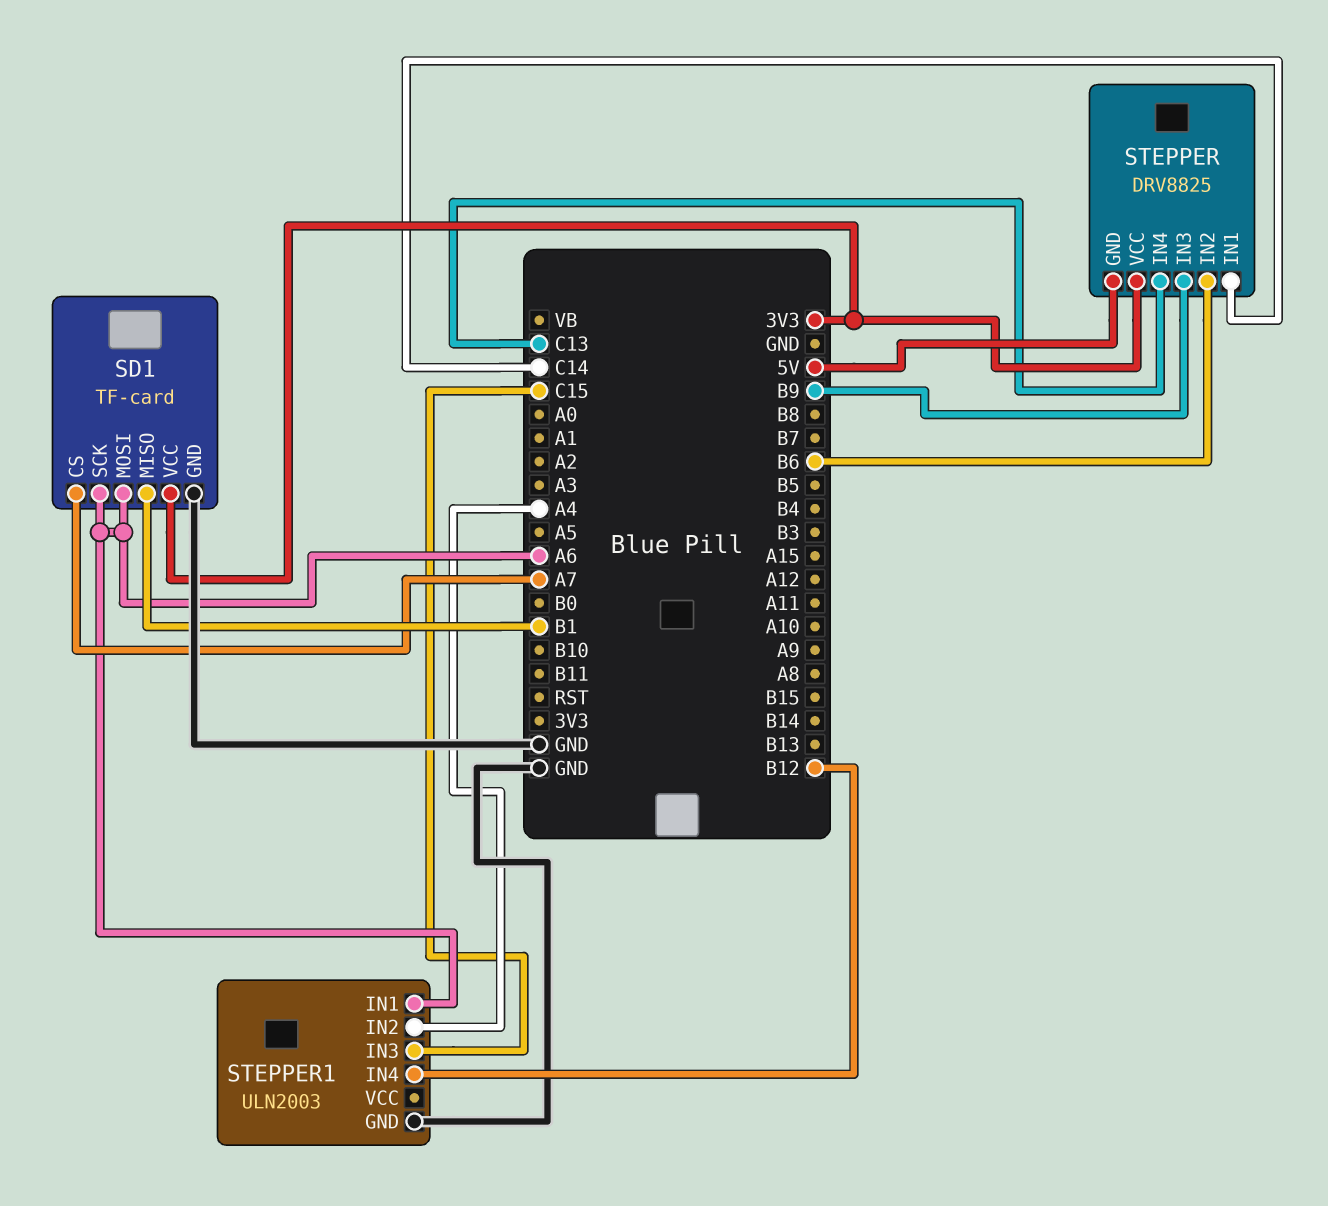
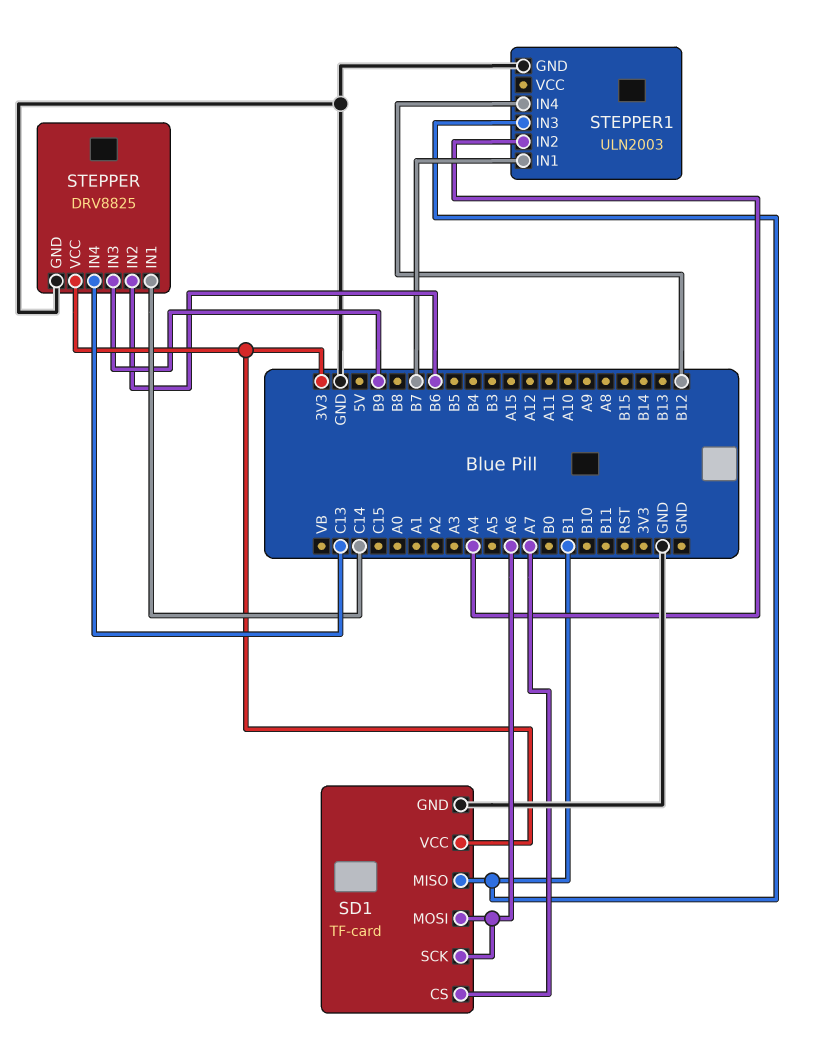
STEPPER pin GND: 5V -> GND
STEPPER1 pin IN1: A6 -> B7
STEPPER1 pin IN3: C15 -> B1

